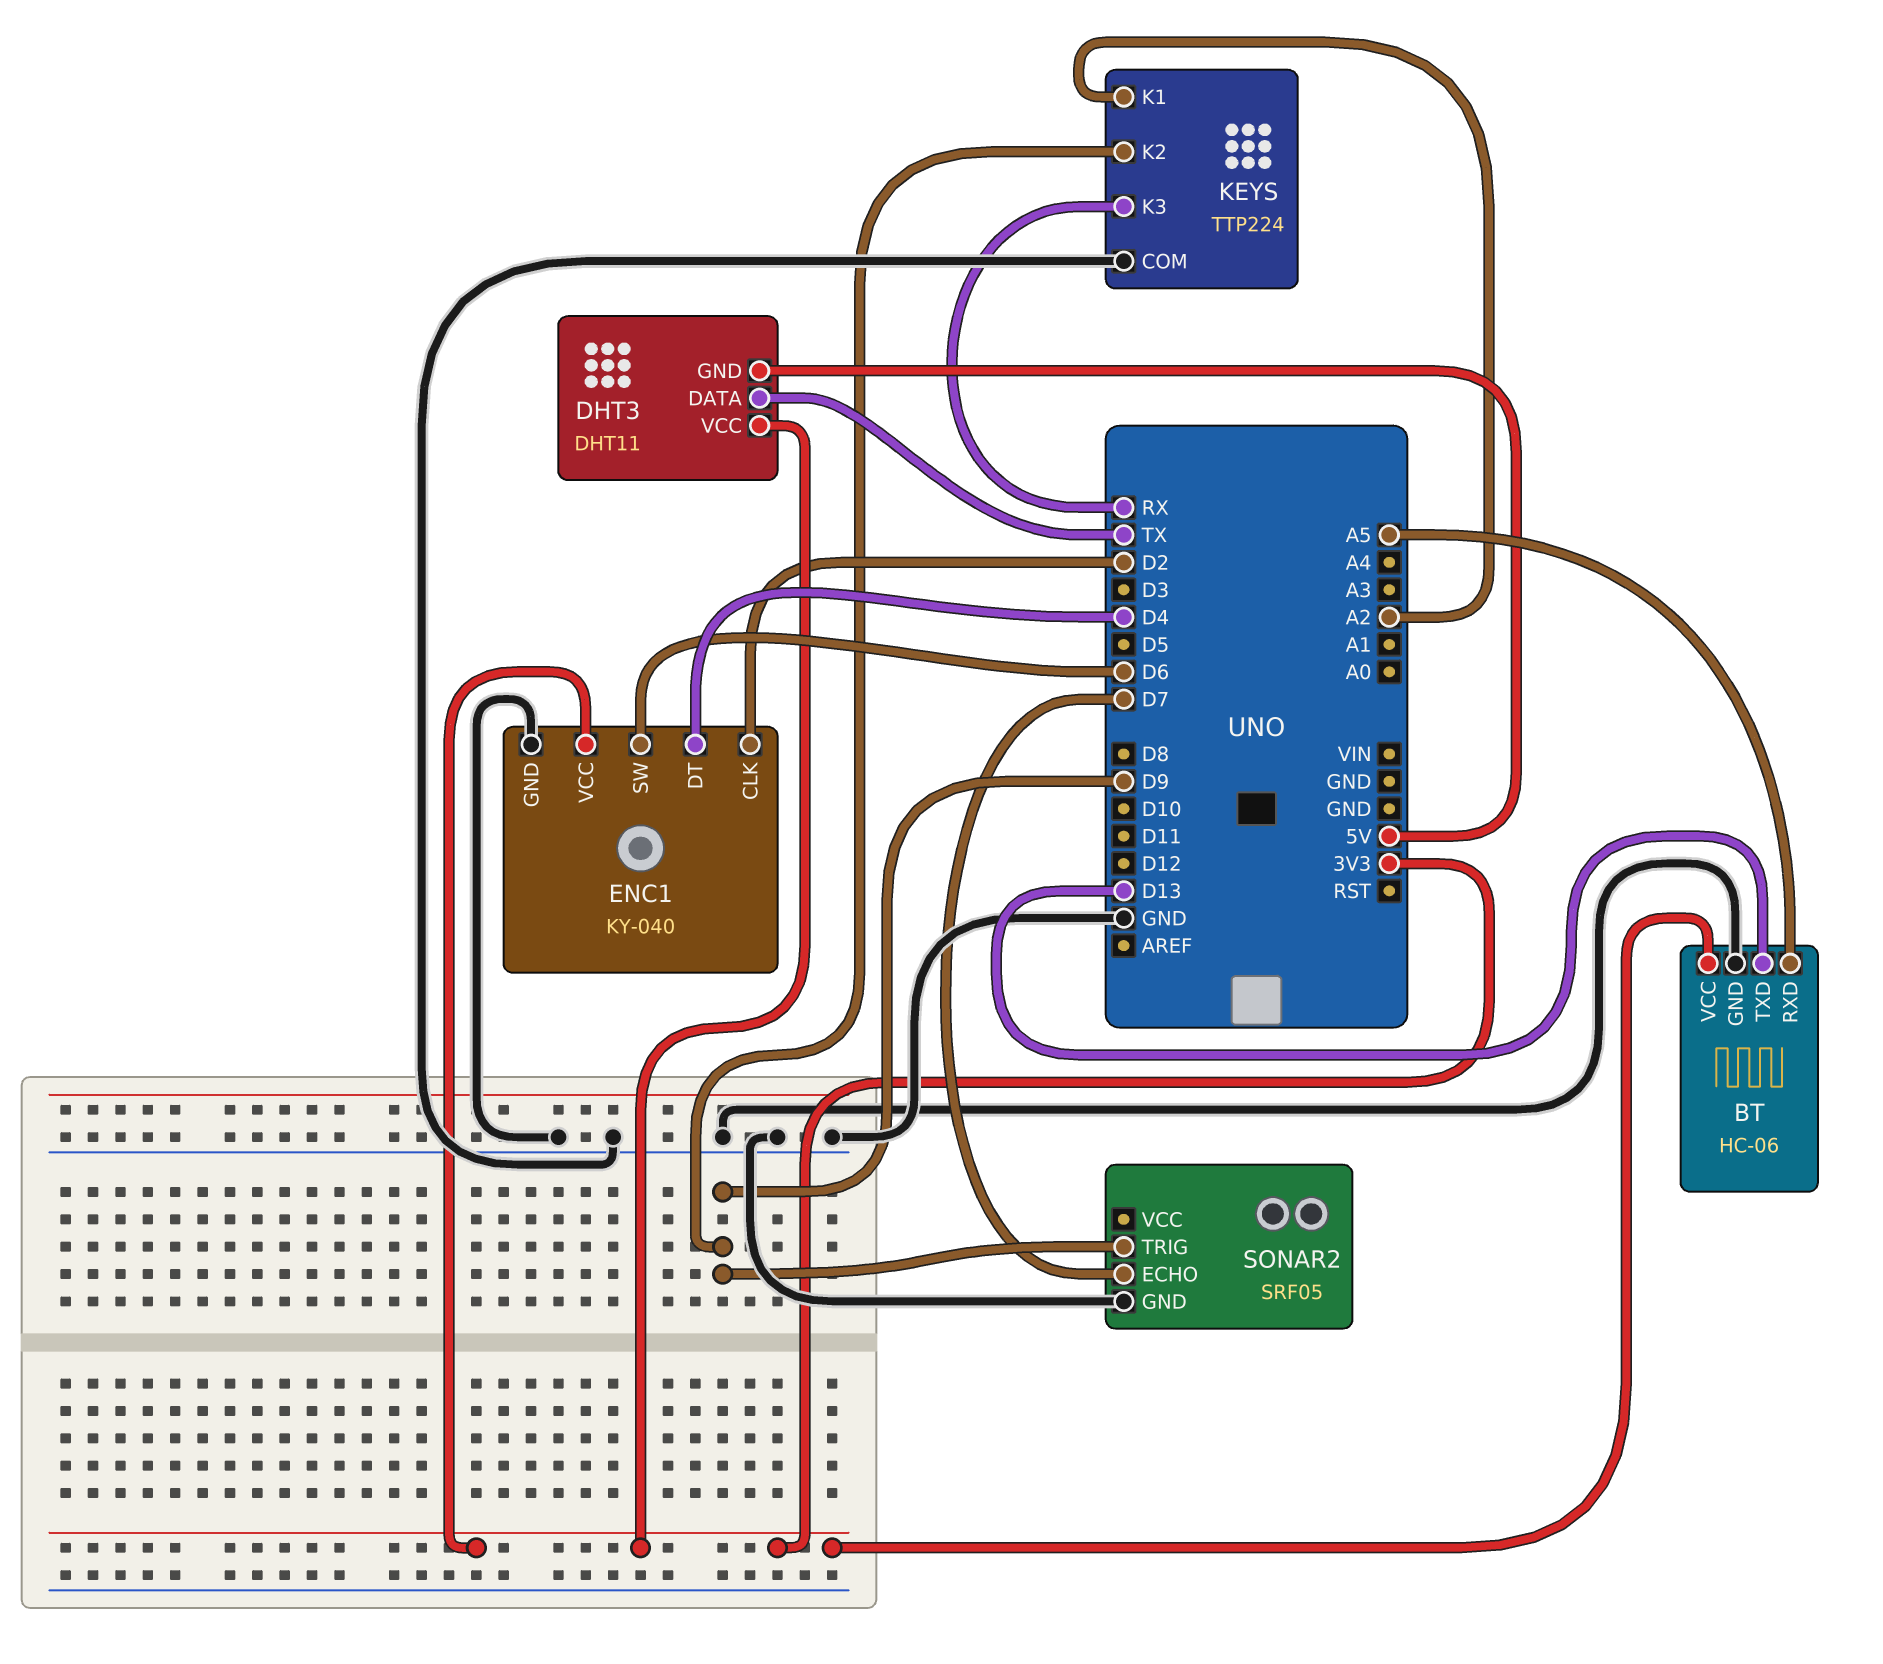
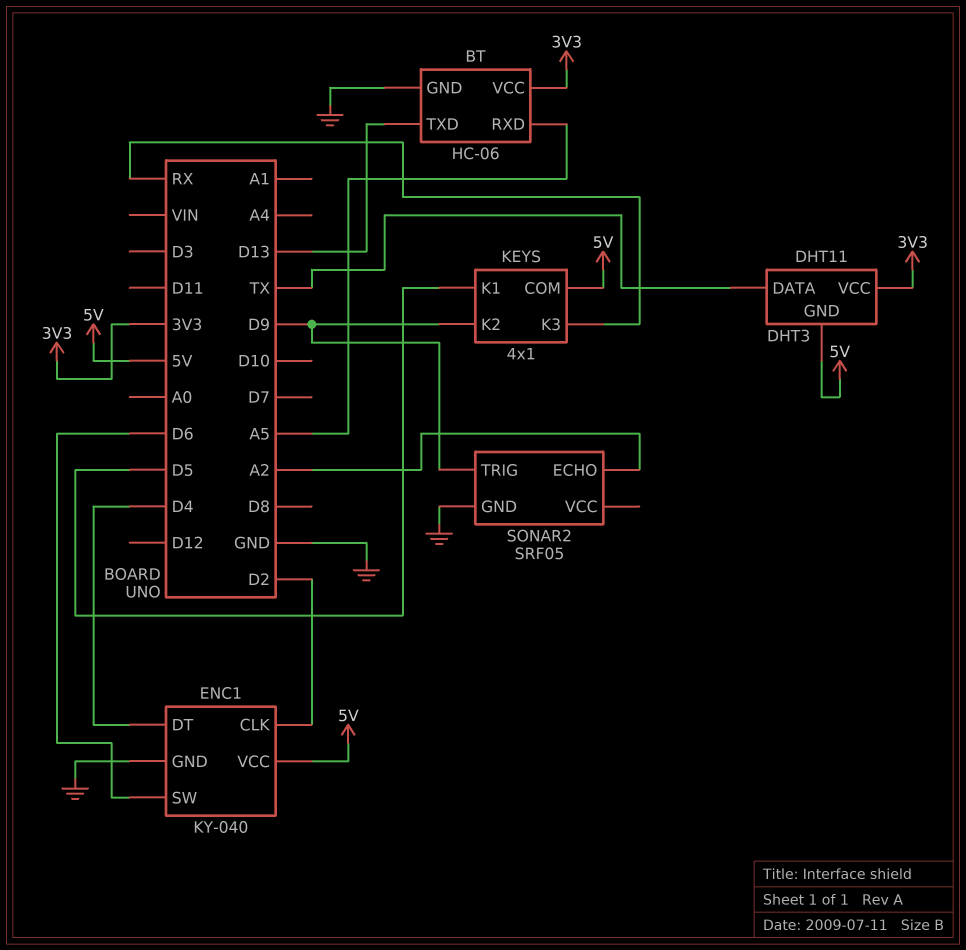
ENC1 pin VCC: 3V3 -> 5V
KEYS: TTP224 -> 4x1
KEYS pin COM: GND -> 5V
KEYS pin K1: A2 -> D5
SONAR2 pin ECHO: D7 -> A2

